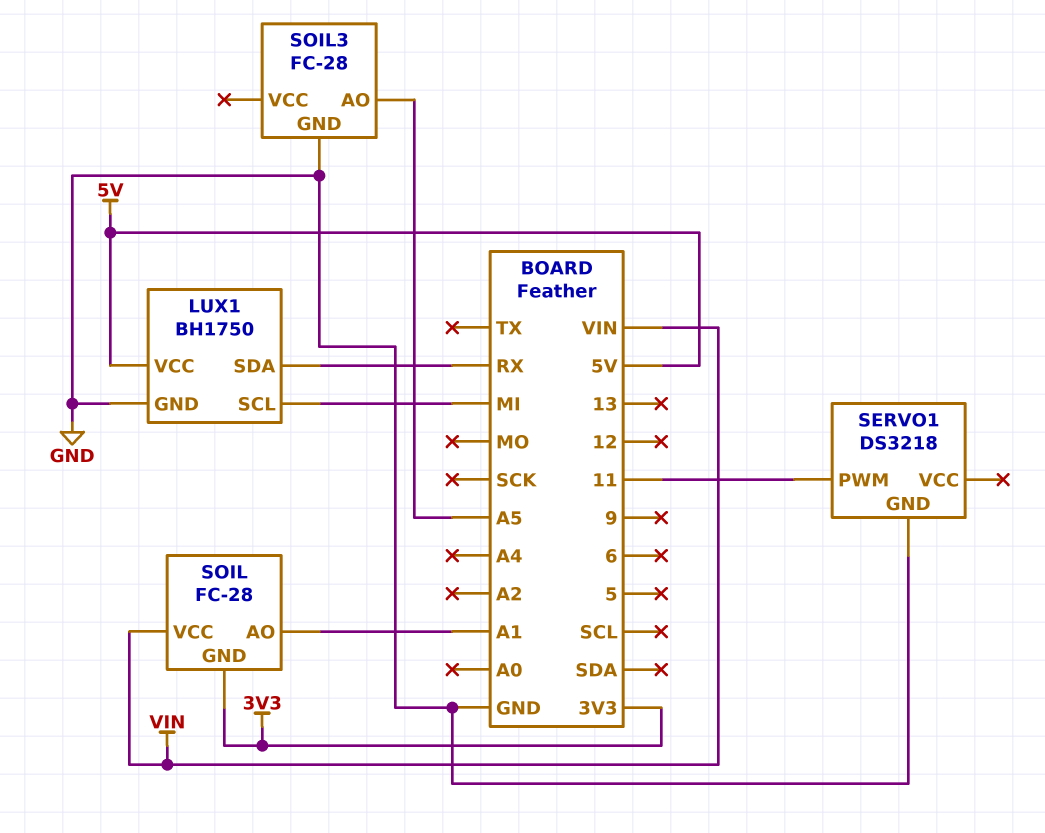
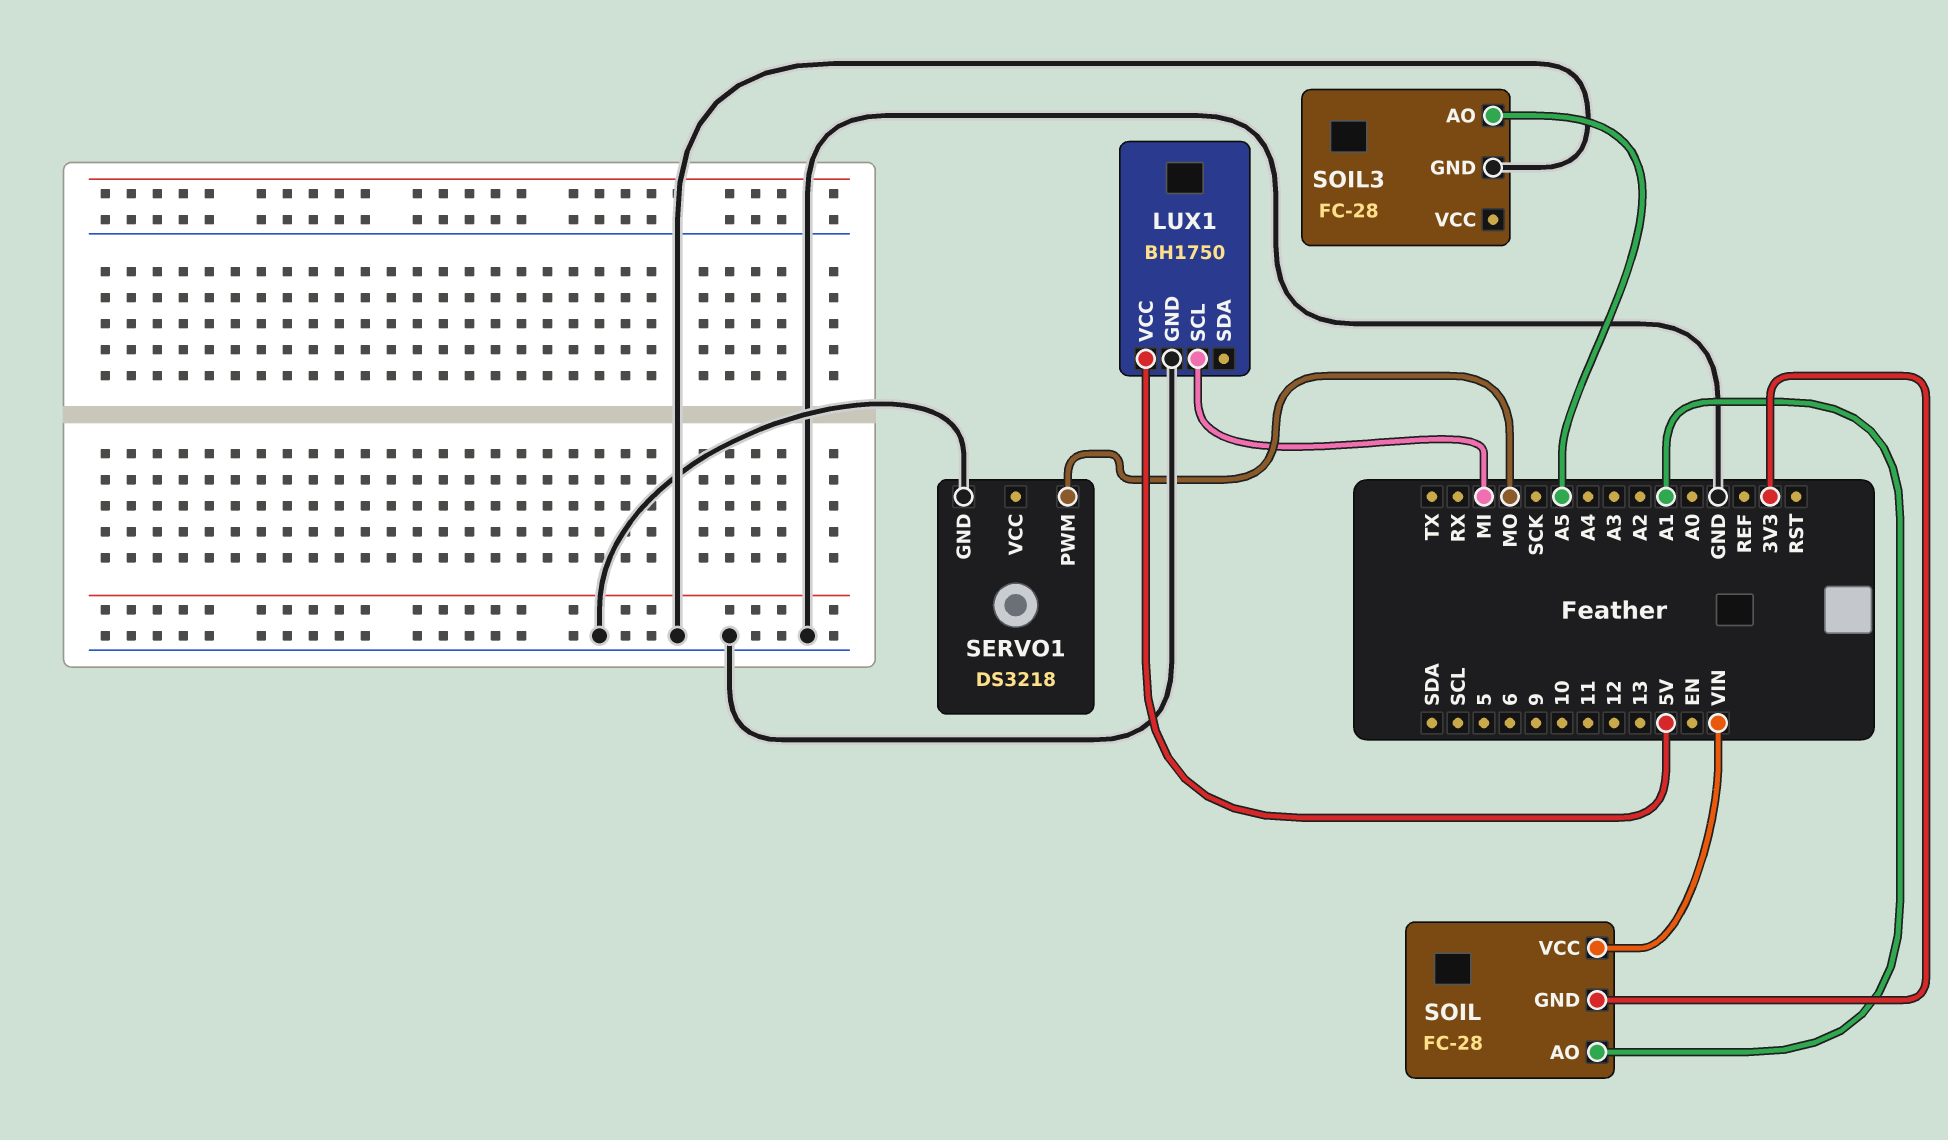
LUX1 pin SDA: RX -> none
SERVO1 pin PWM: 11 -> MO

